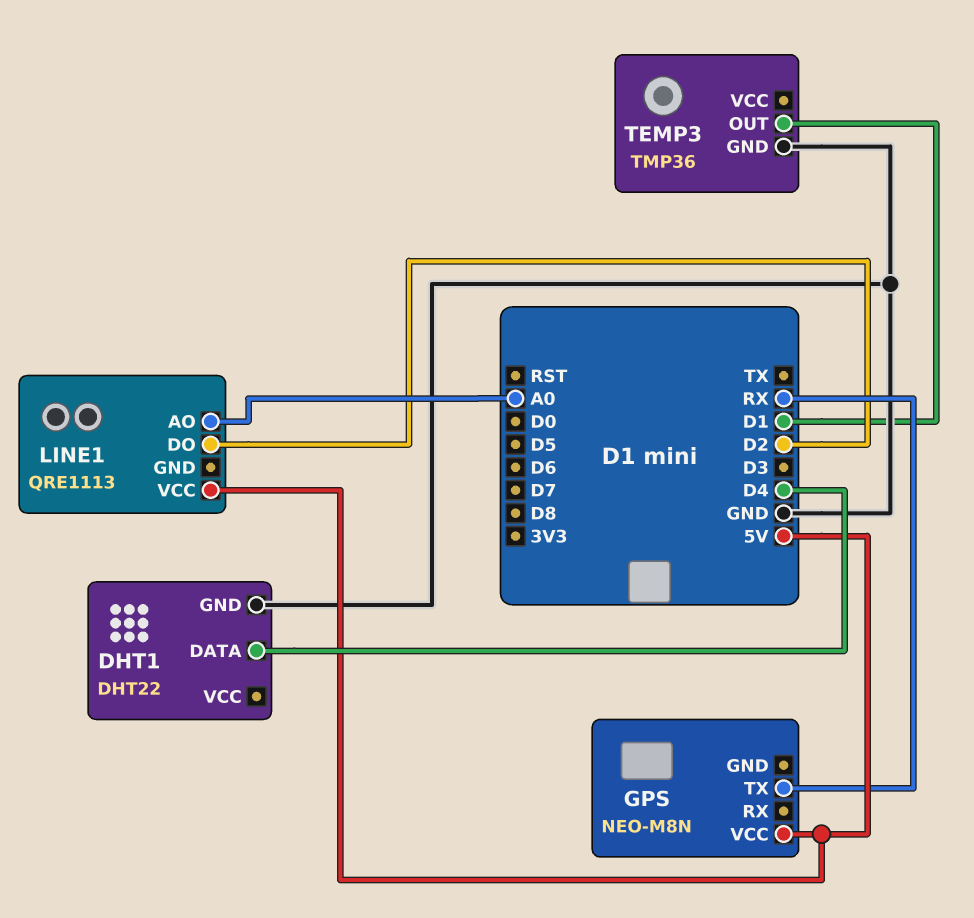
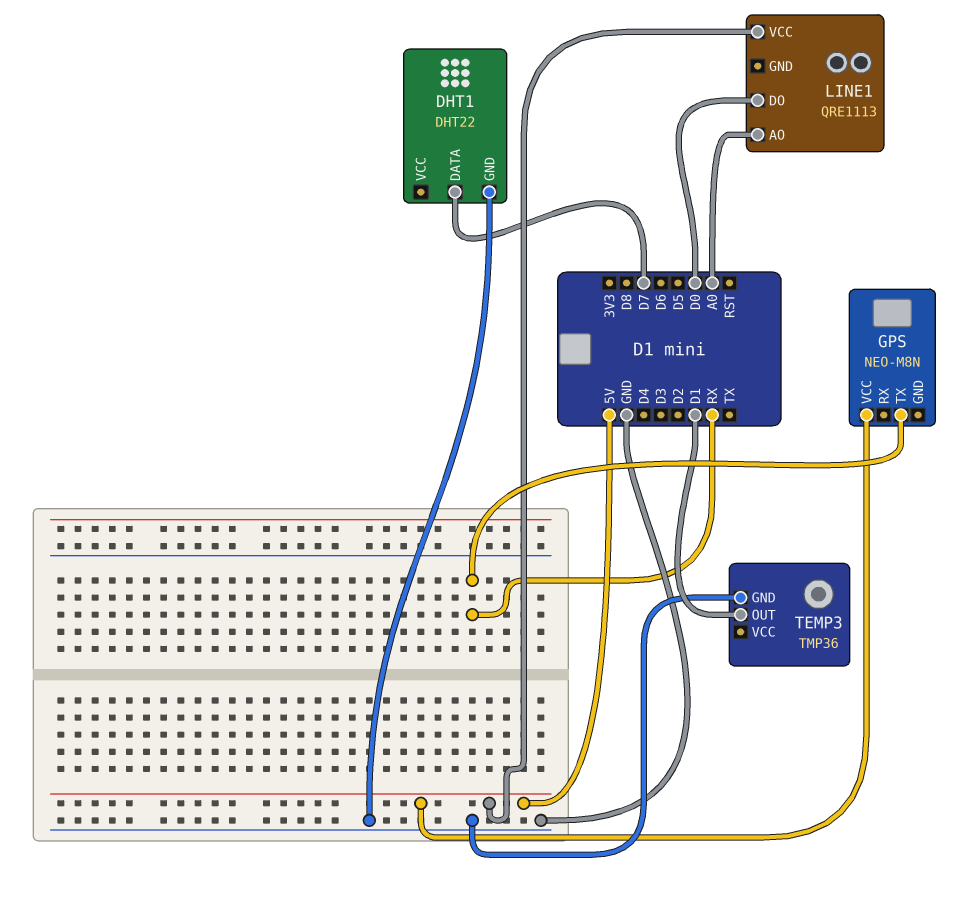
DHT1 pin DATA: D4 -> D7
LINE1 pin DO: D2 -> D0

